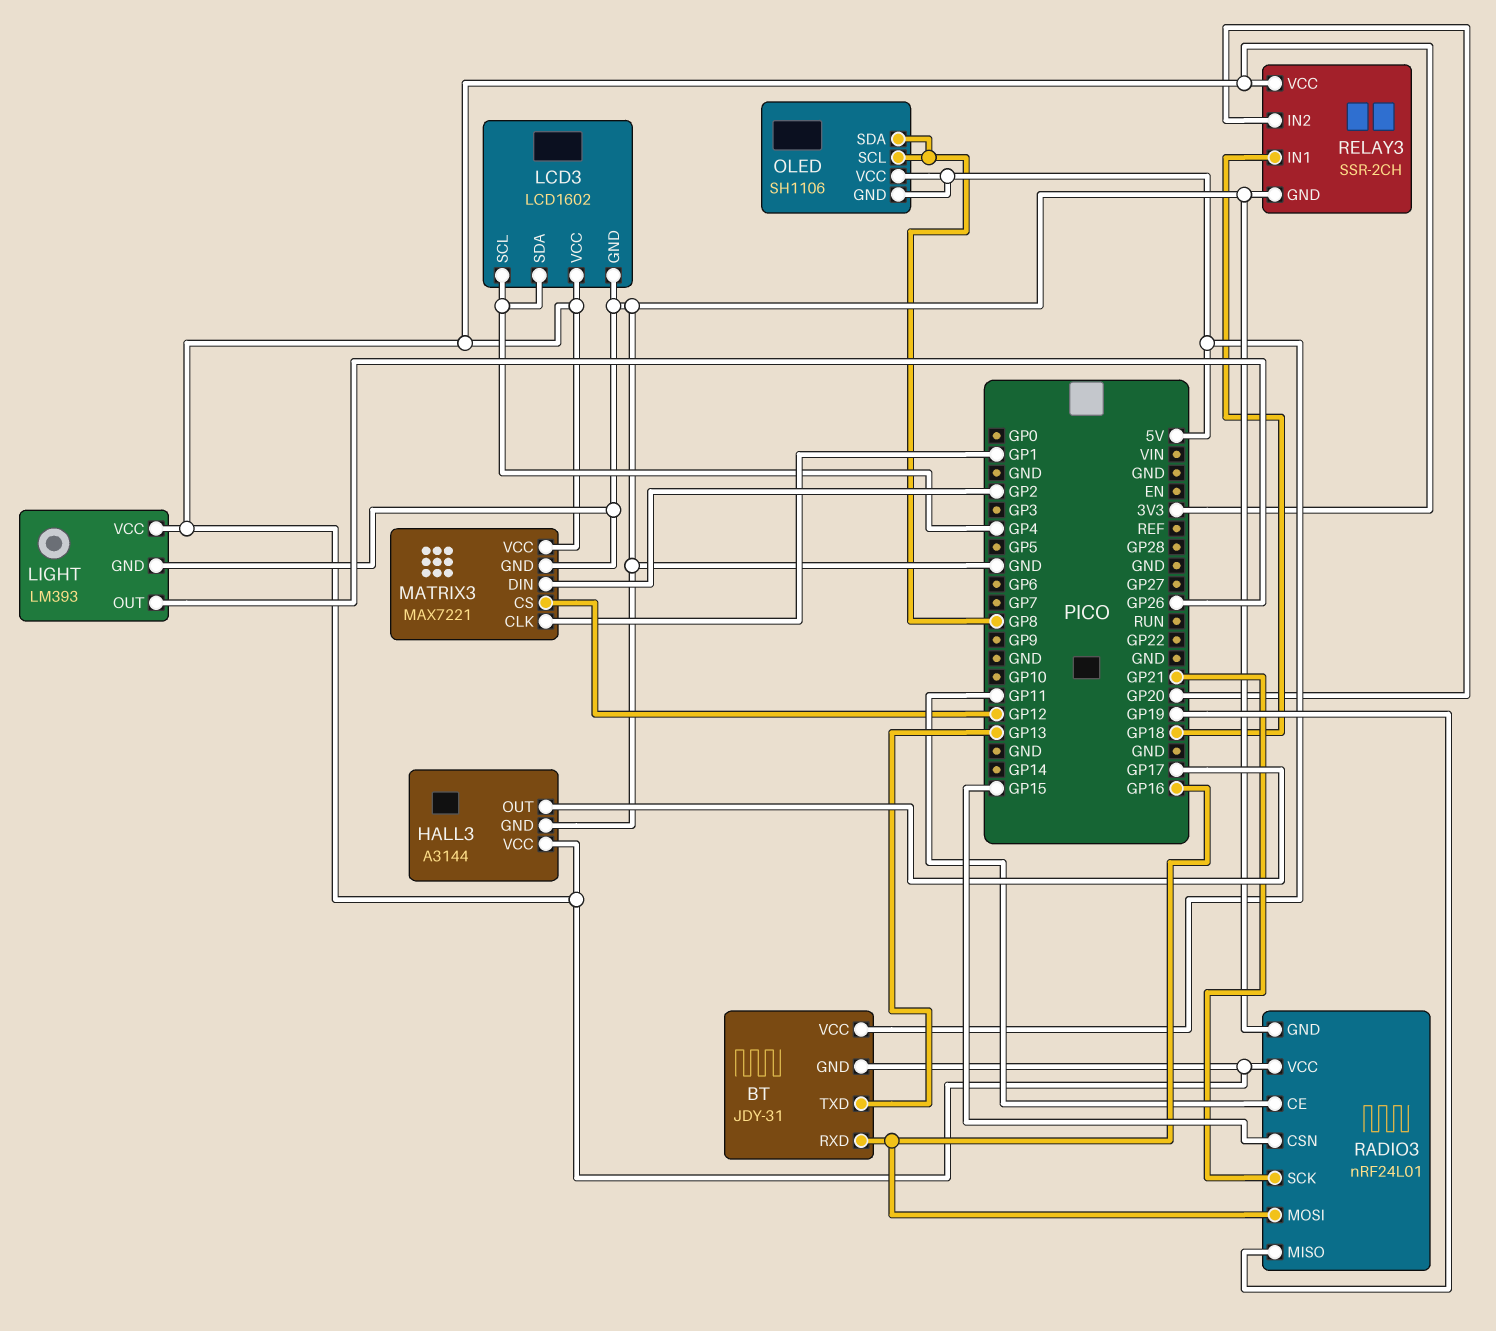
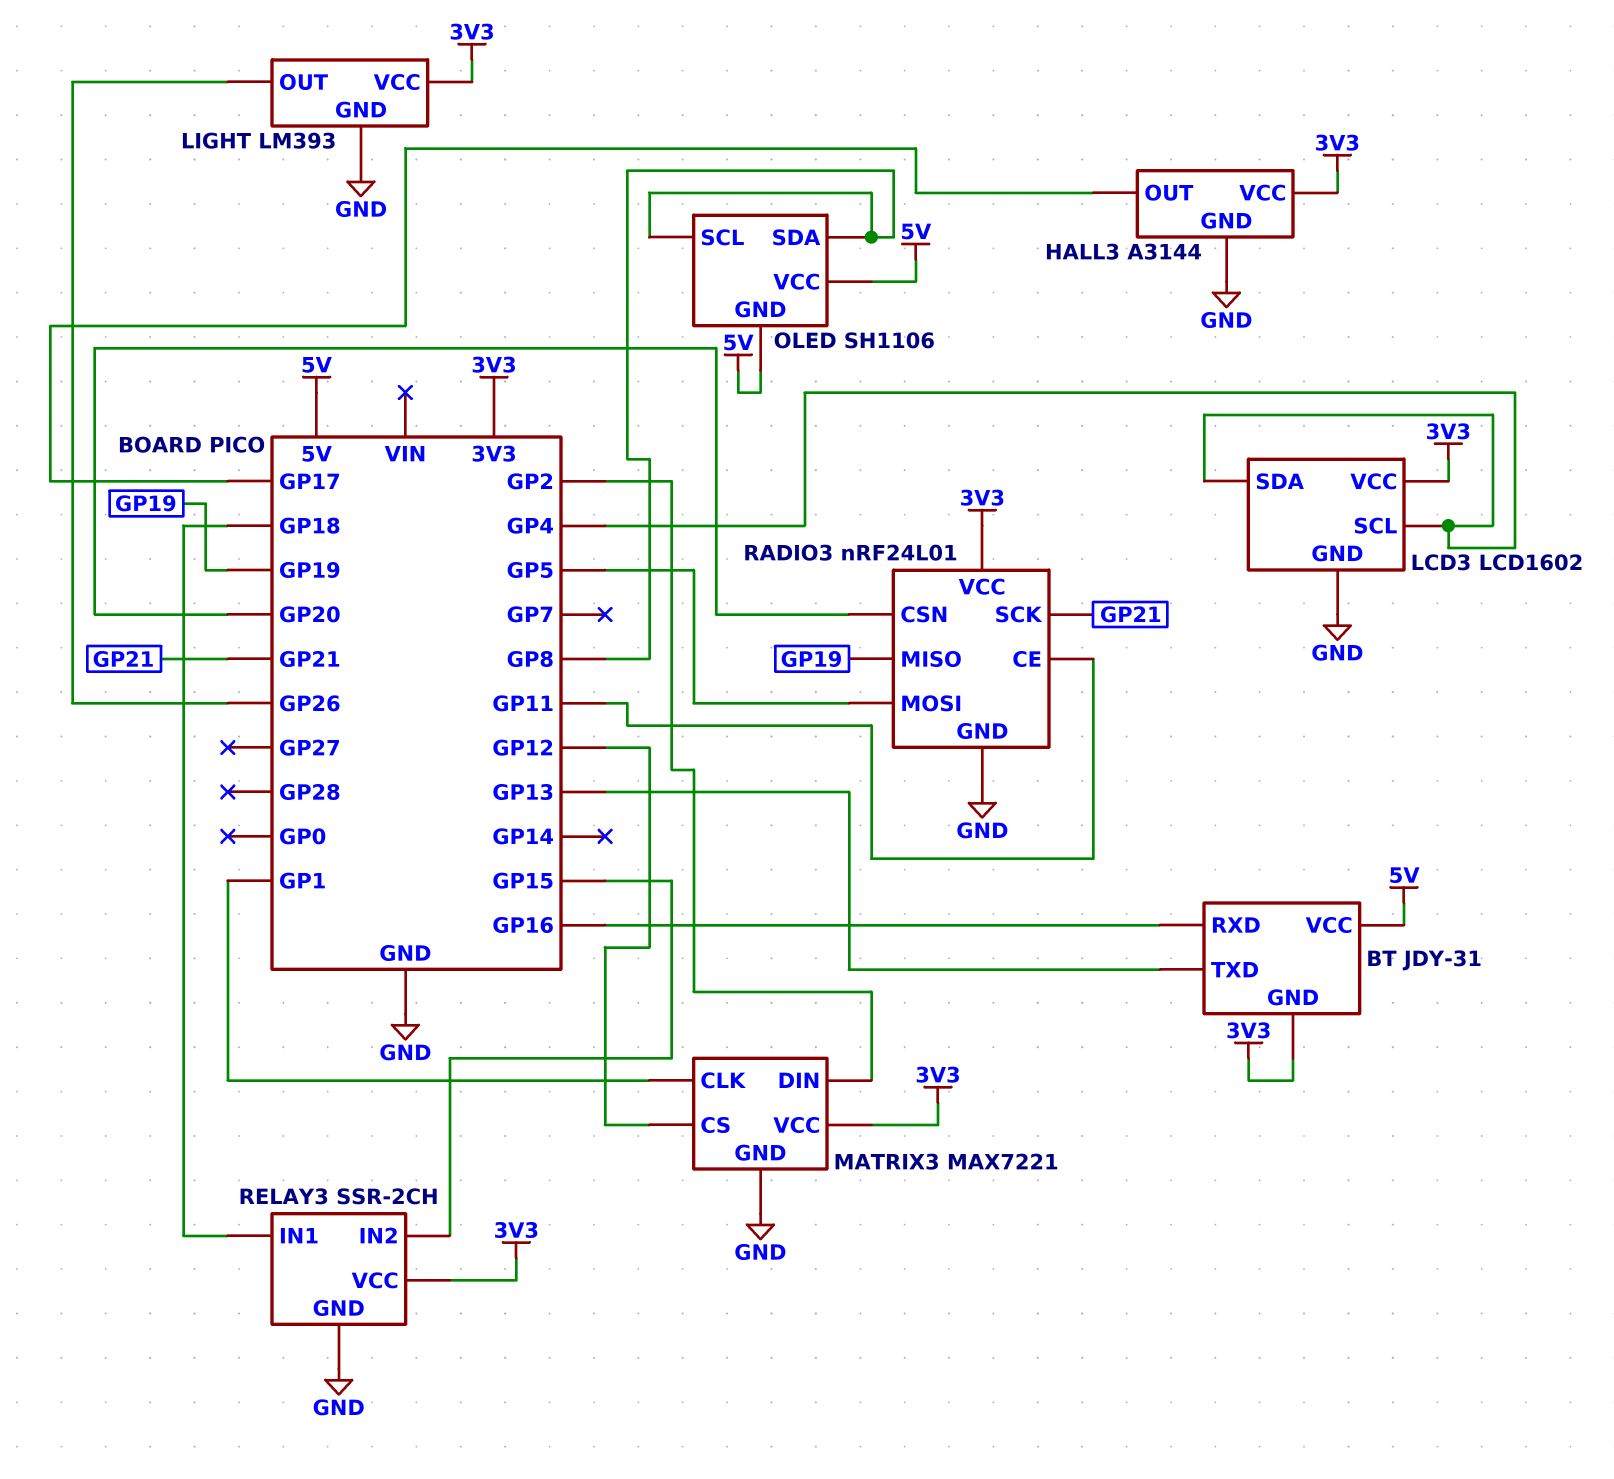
RADIO3 pin CSN: GP15 -> GP20
RADIO3 pin MOSI: GP16 -> GP5
RELAY3 pin IN2: GP20 -> GP15

